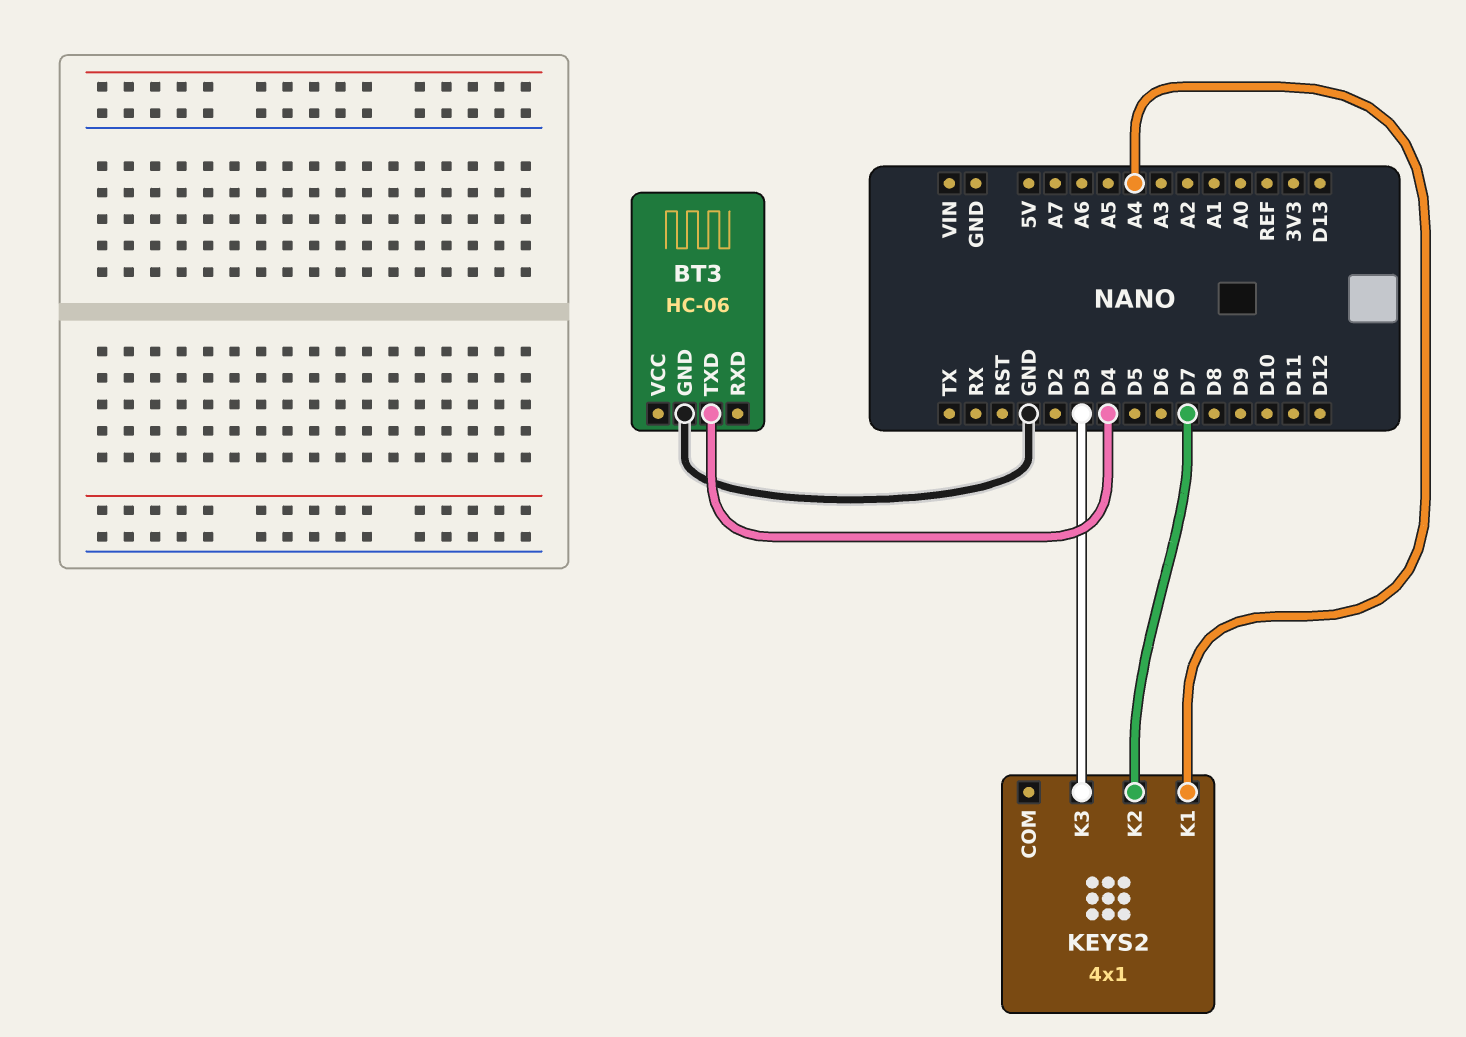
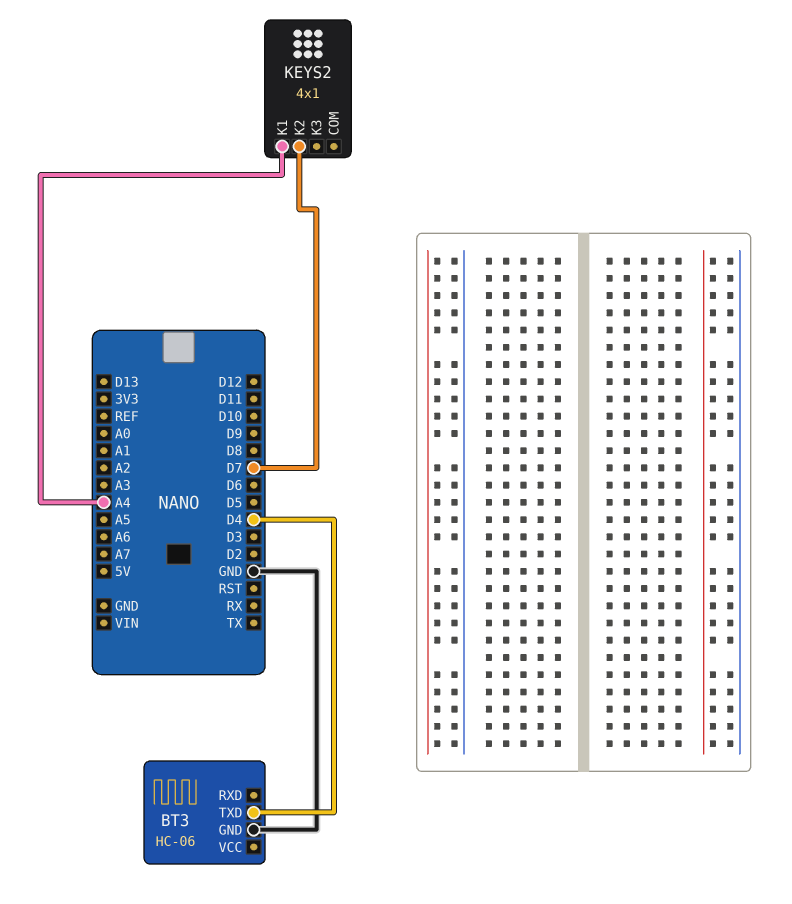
KEYS2 pin K3: D3 -> none

